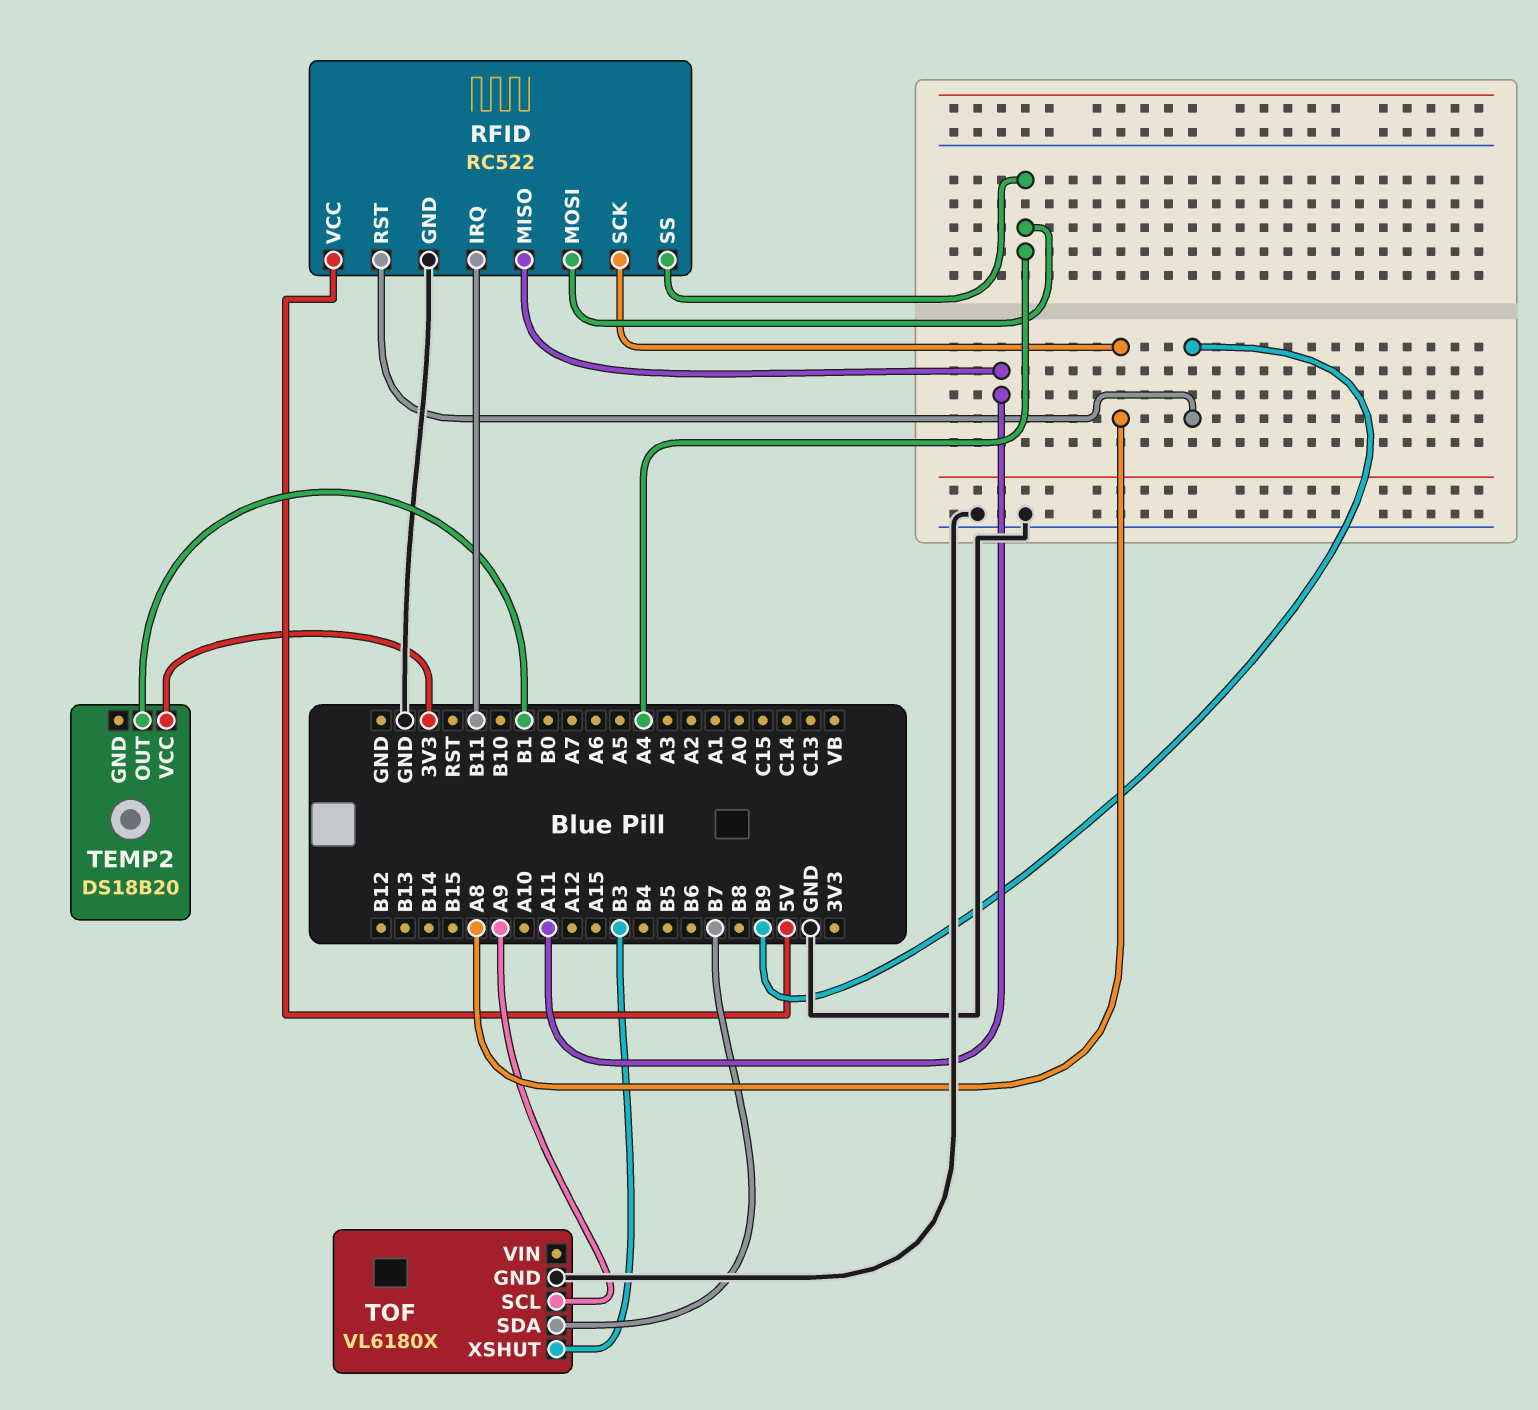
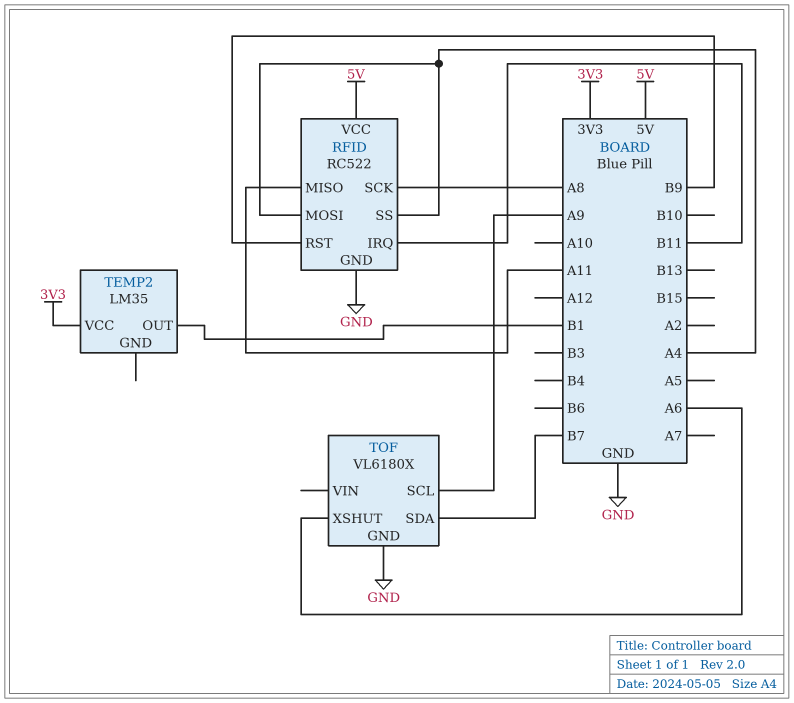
TEMP2: DS18B20 -> LM35
TOF pin XSHUT: B3 -> A6

